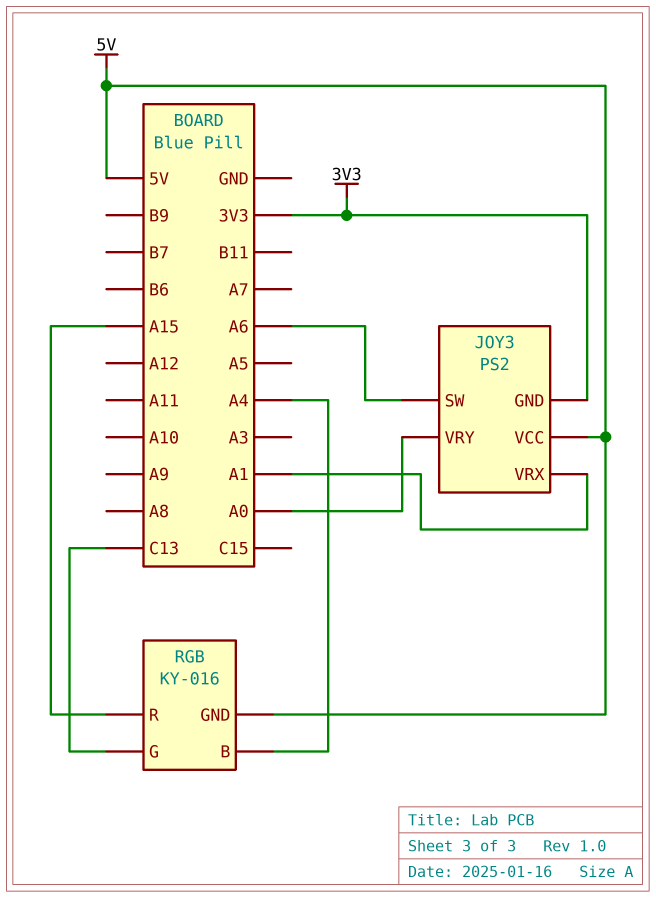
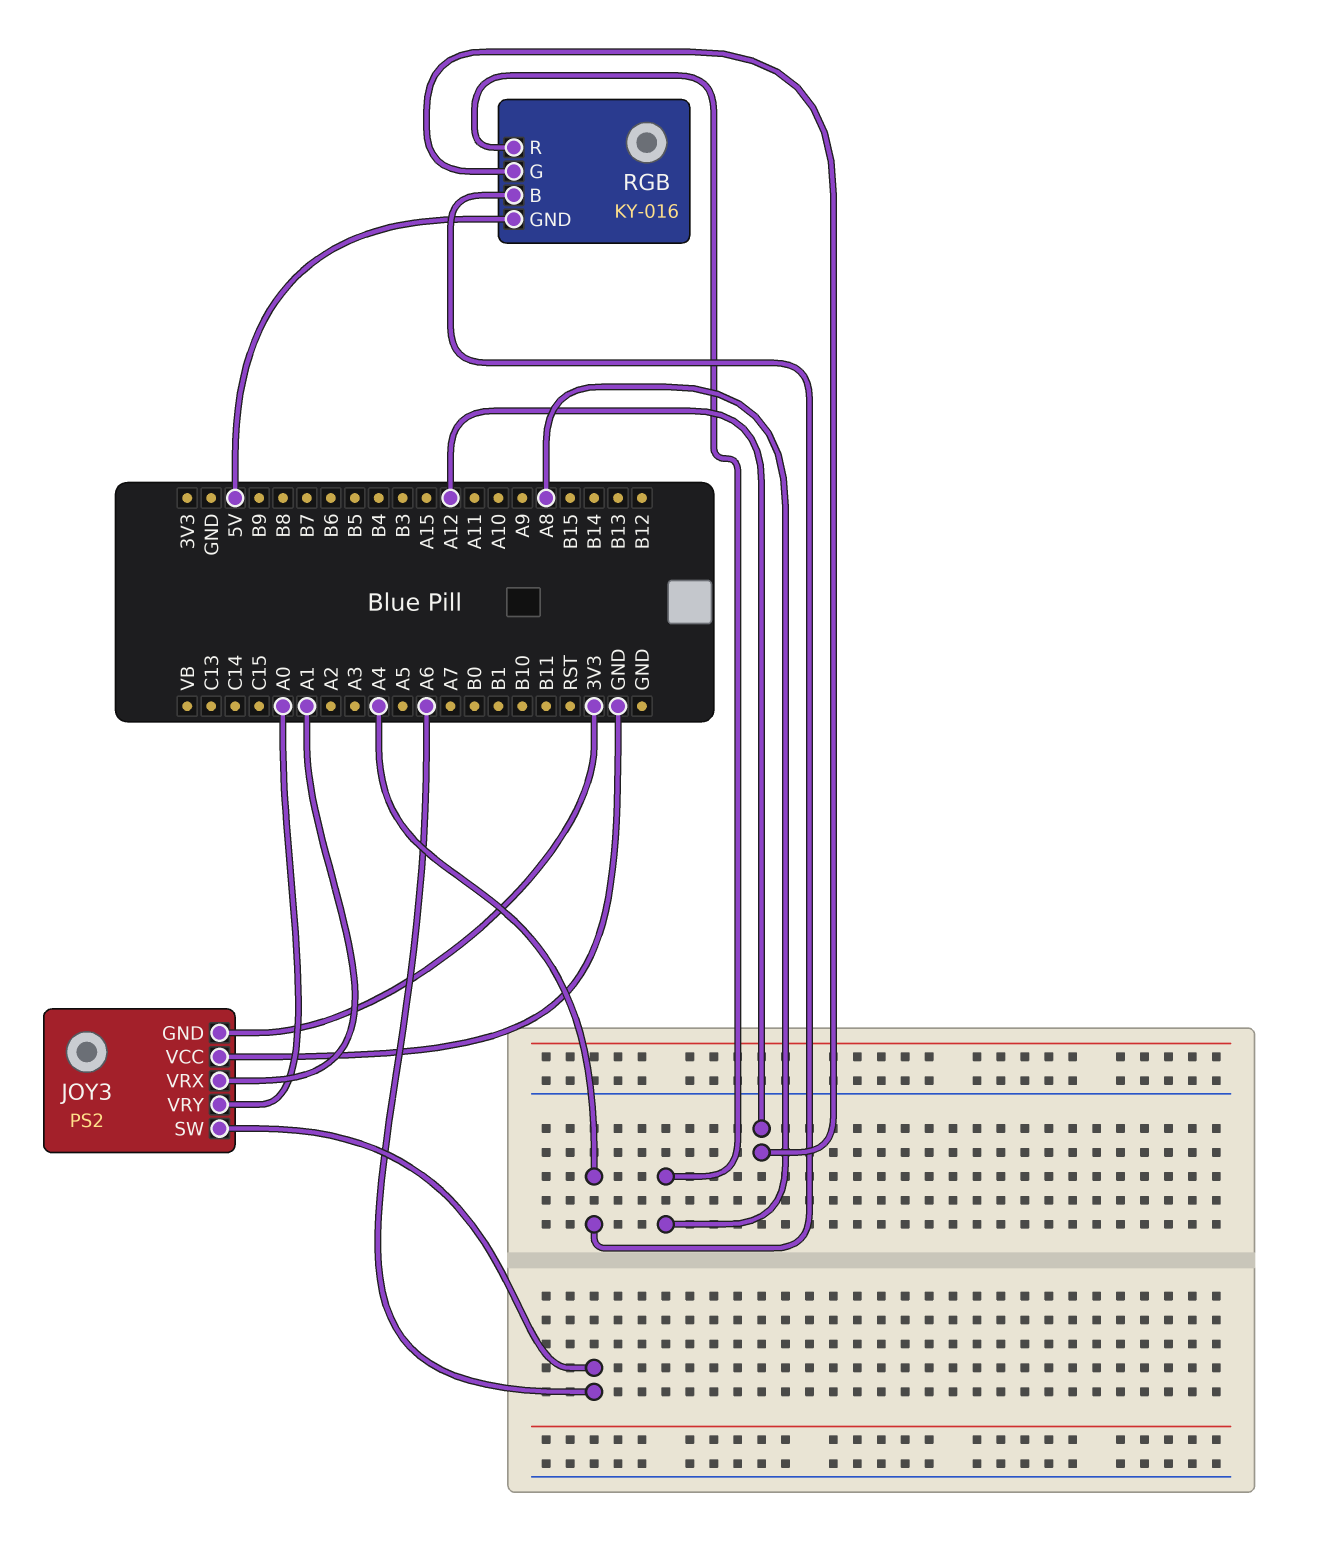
JOY3 pin VCC: 5V -> GND
RGB pin G: C13 -> A12
RGB pin R: A15 -> A8

